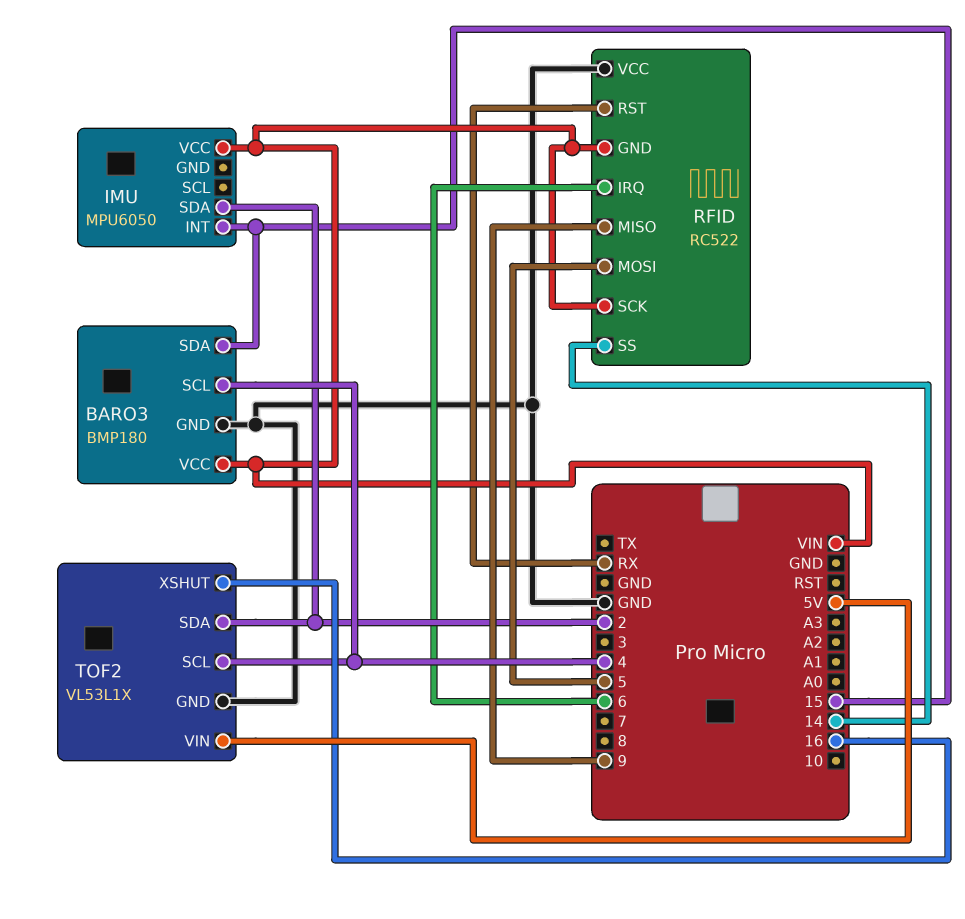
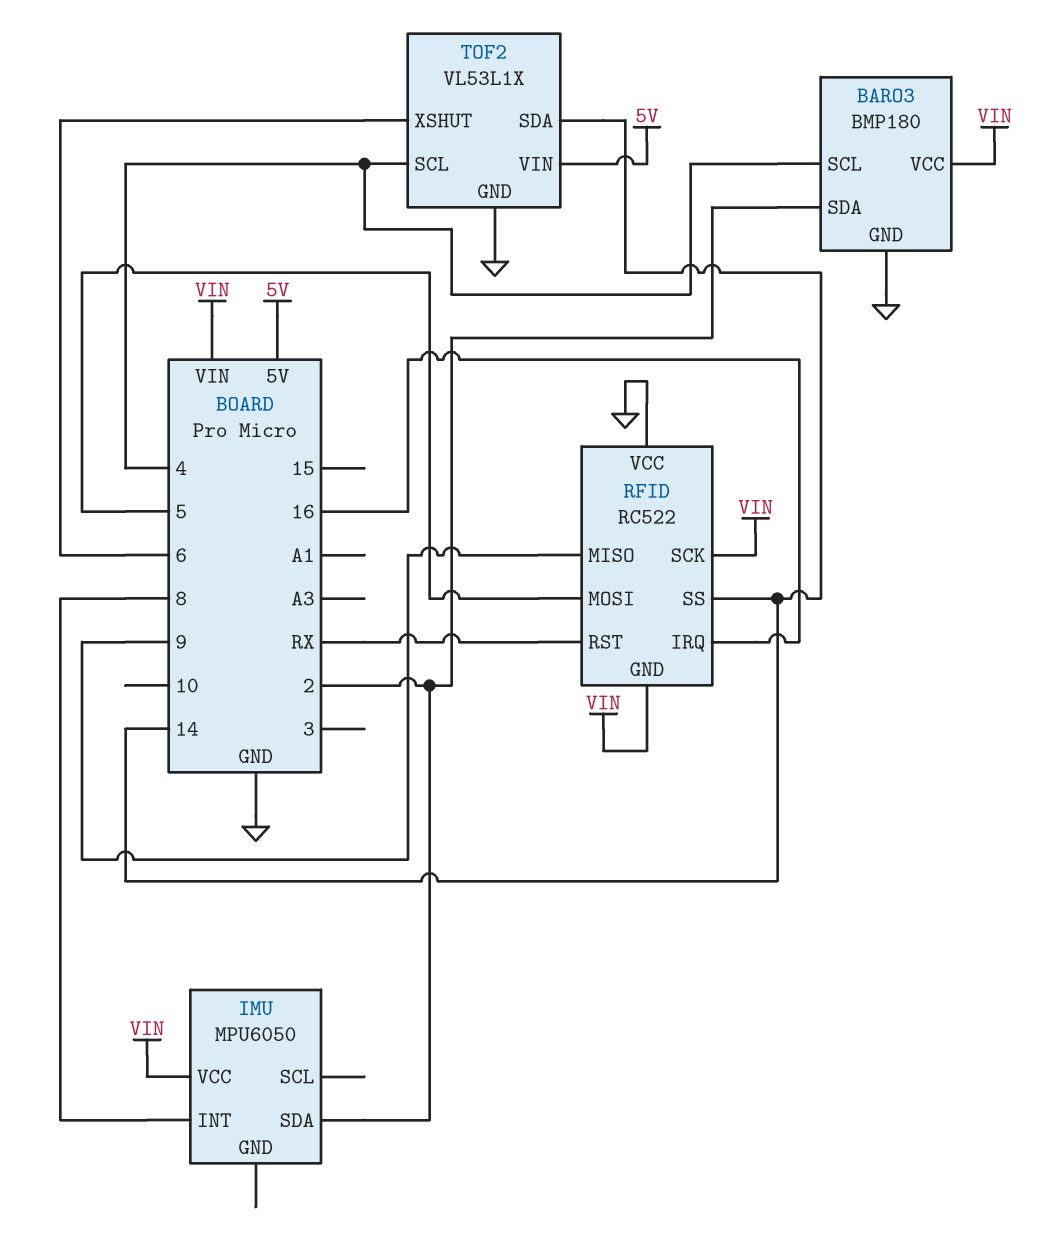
BARO3 pin SDA: 15 -> 2
IMU pin INT: 15 -> 8
RFID pin IRQ: 6 -> 16
TOF2 pin SDA: 2 -> 14
TOF2 pin XSHUT: 16 -> 6

